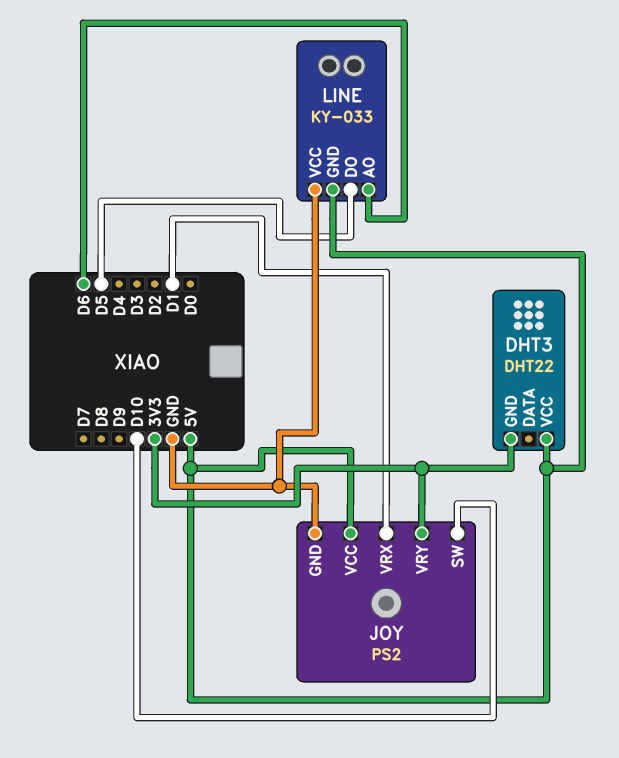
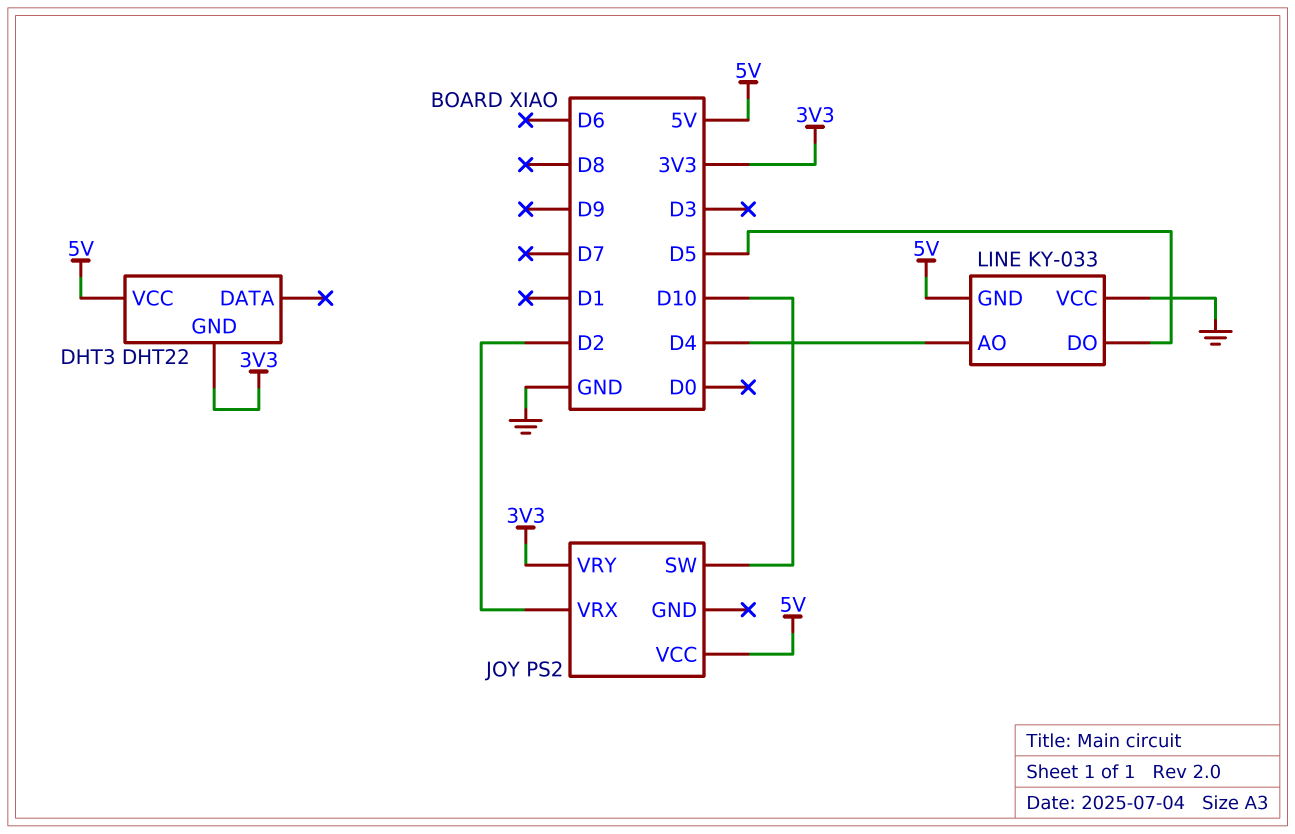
JOY pin GND: GND -> none
JOY pin VRX: D1 -> D2
LINE pin AO: D6 -> D4

